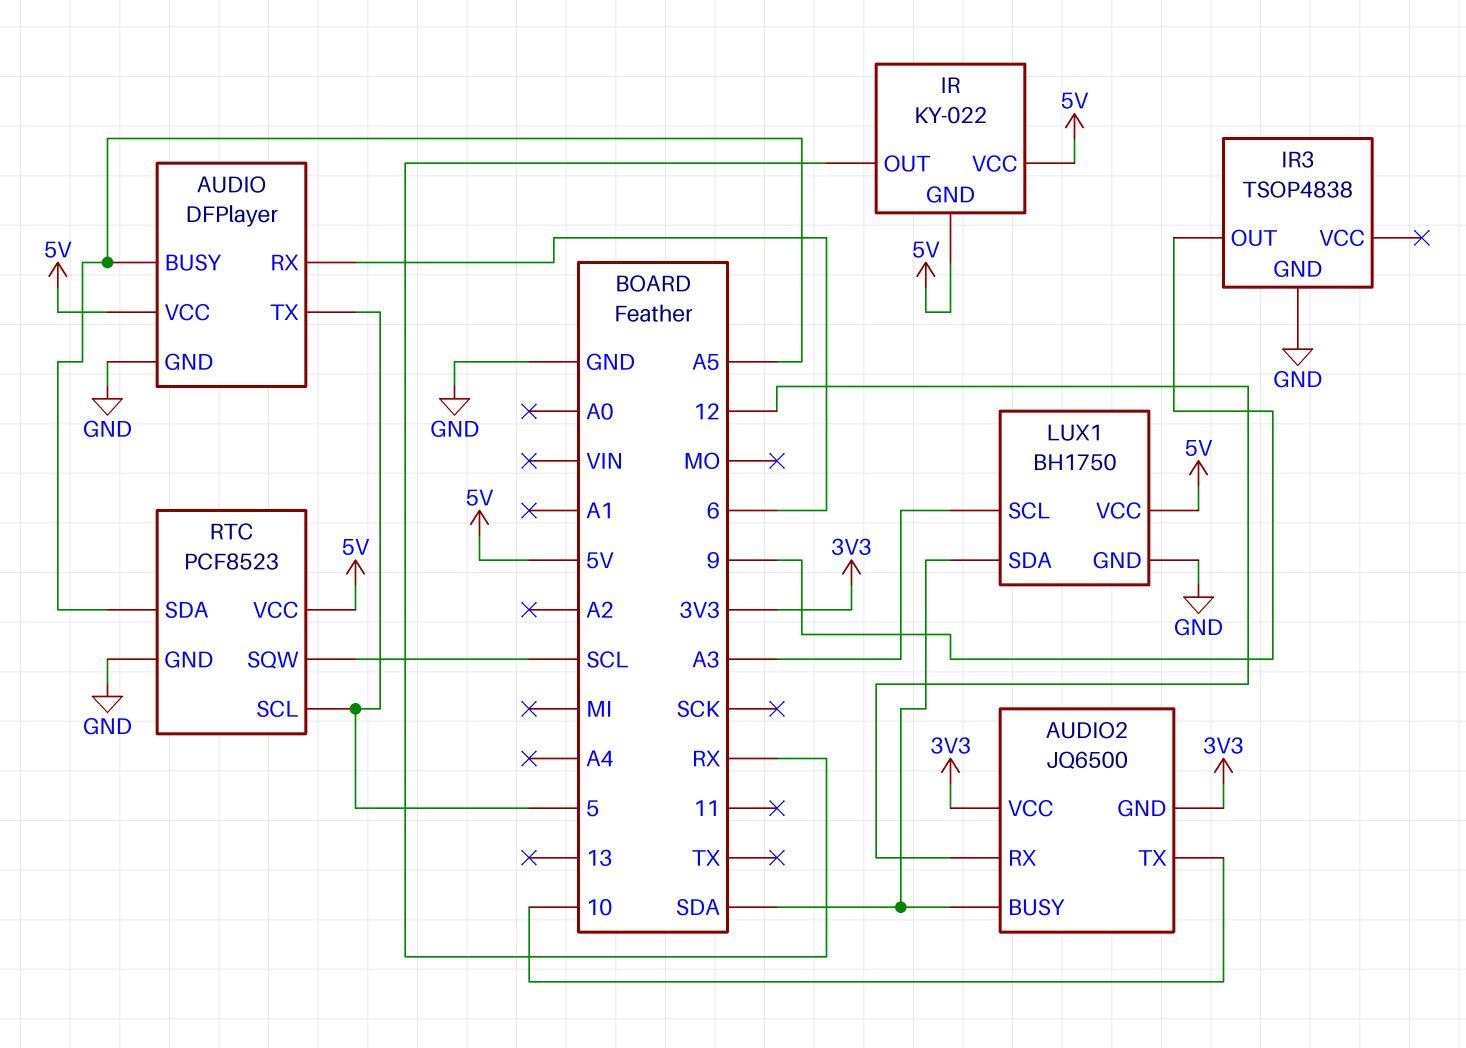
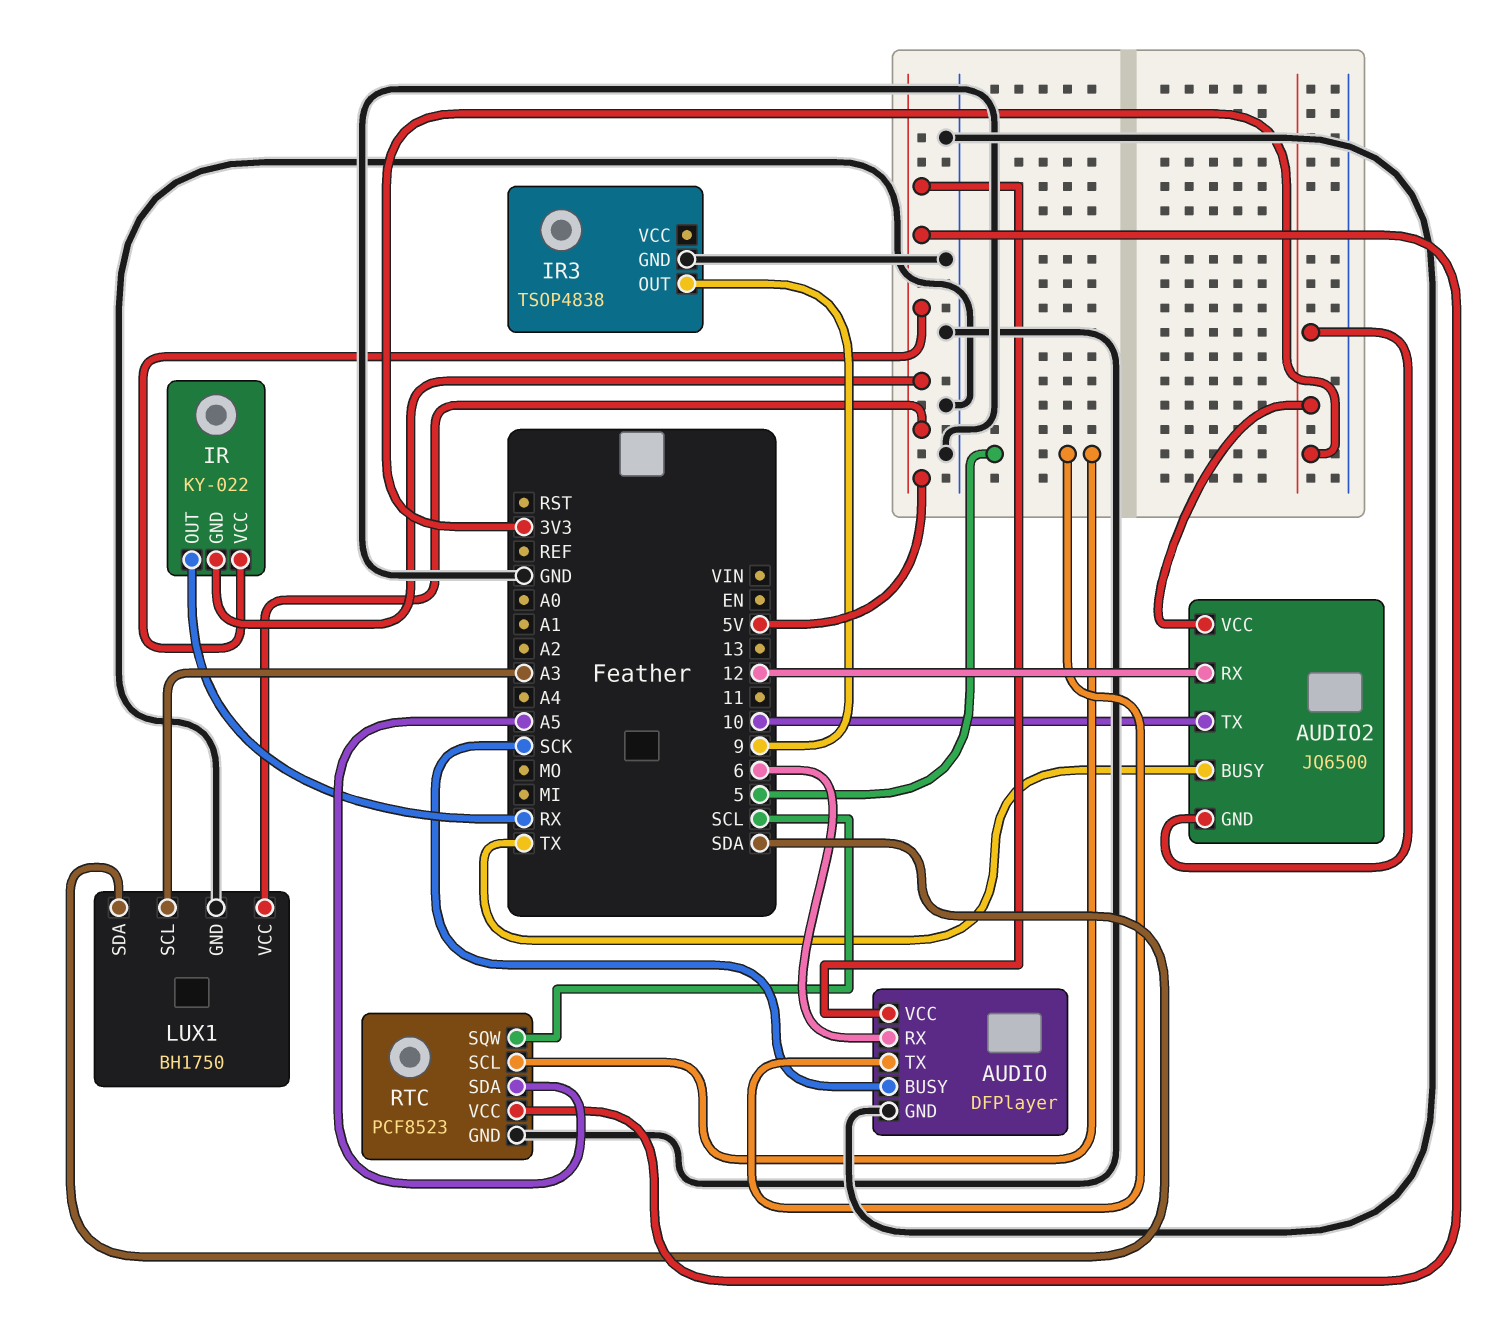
AUDIO pin BUSY: A5 -> SCK
AUDIO2 pin BUSY: SDA -> TX

